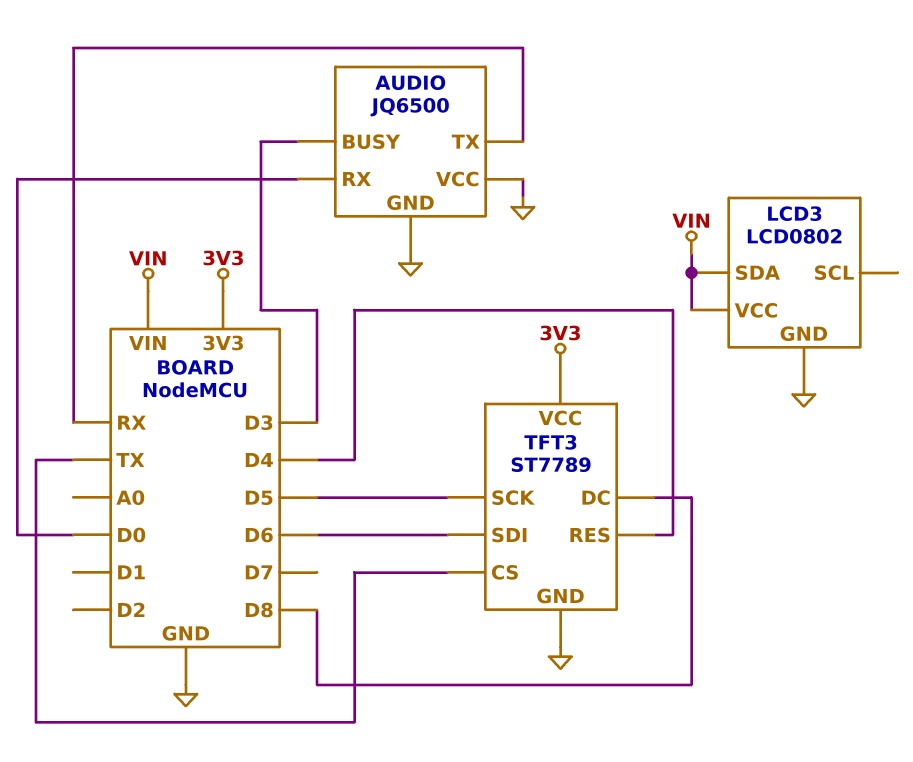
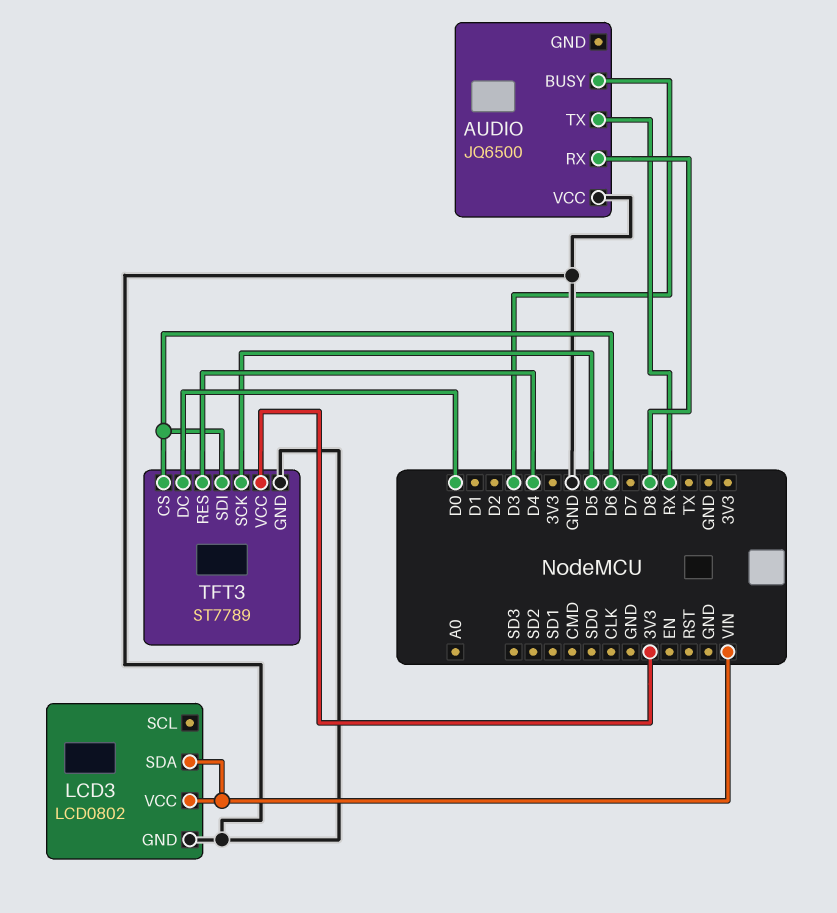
AUDIO pin GND: GND -> none
AUDIO pin RX: D0 -> D8
TFT3 pin CS: TX -> D6
TFT3 pin DC: D8 -> D0

